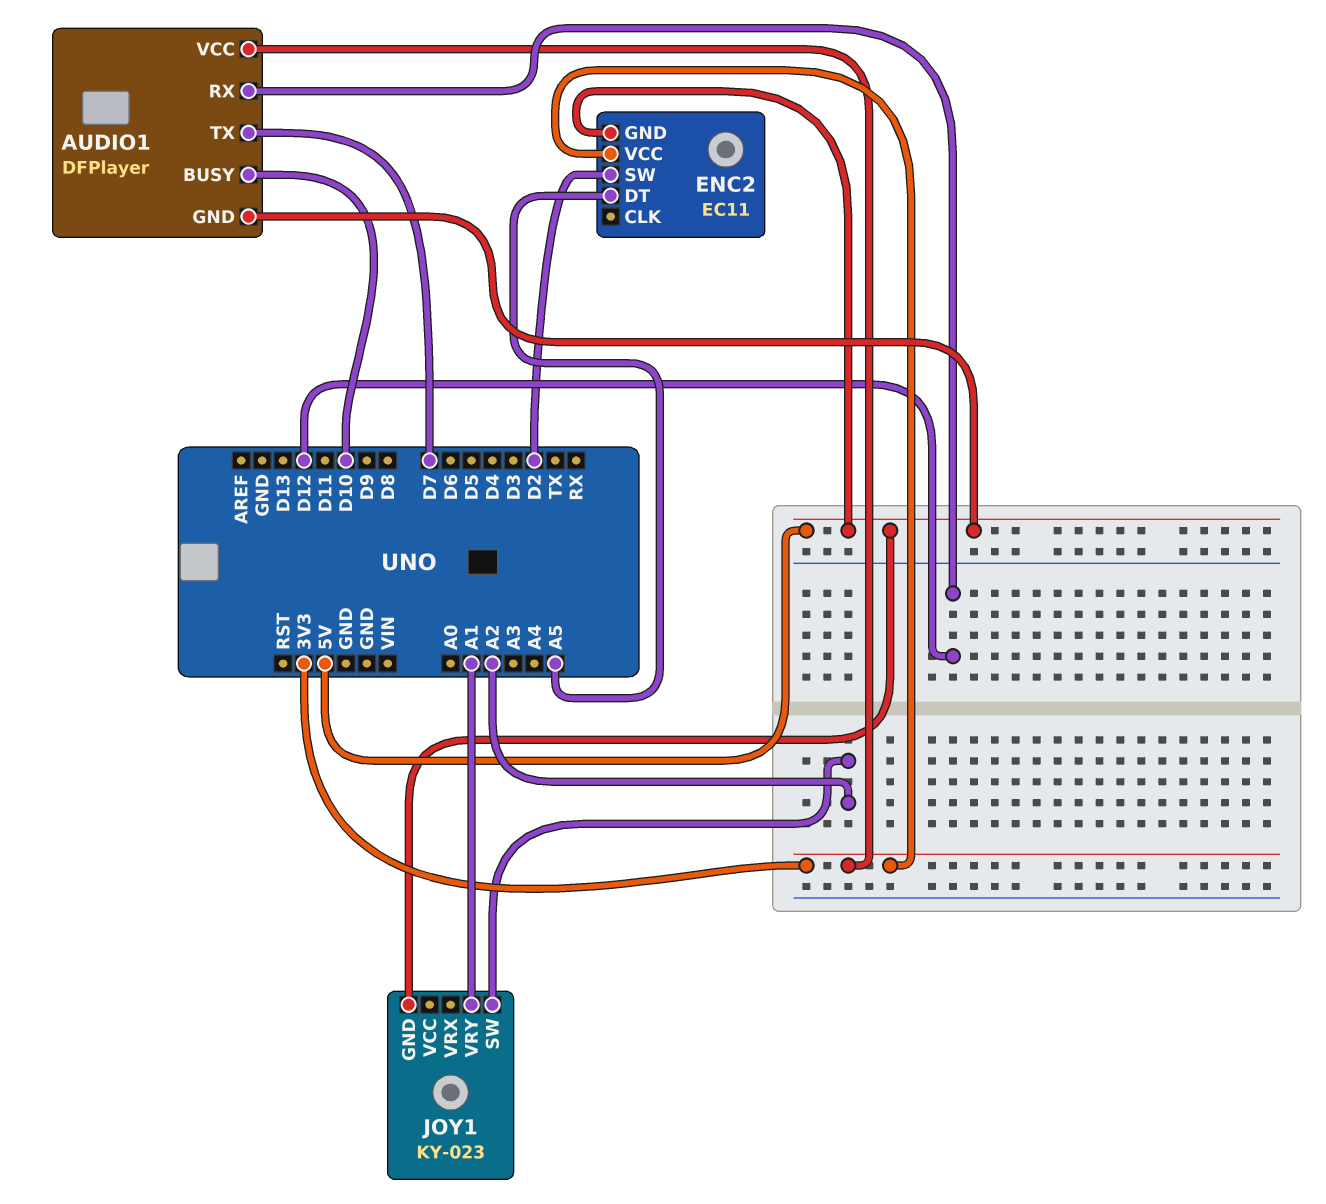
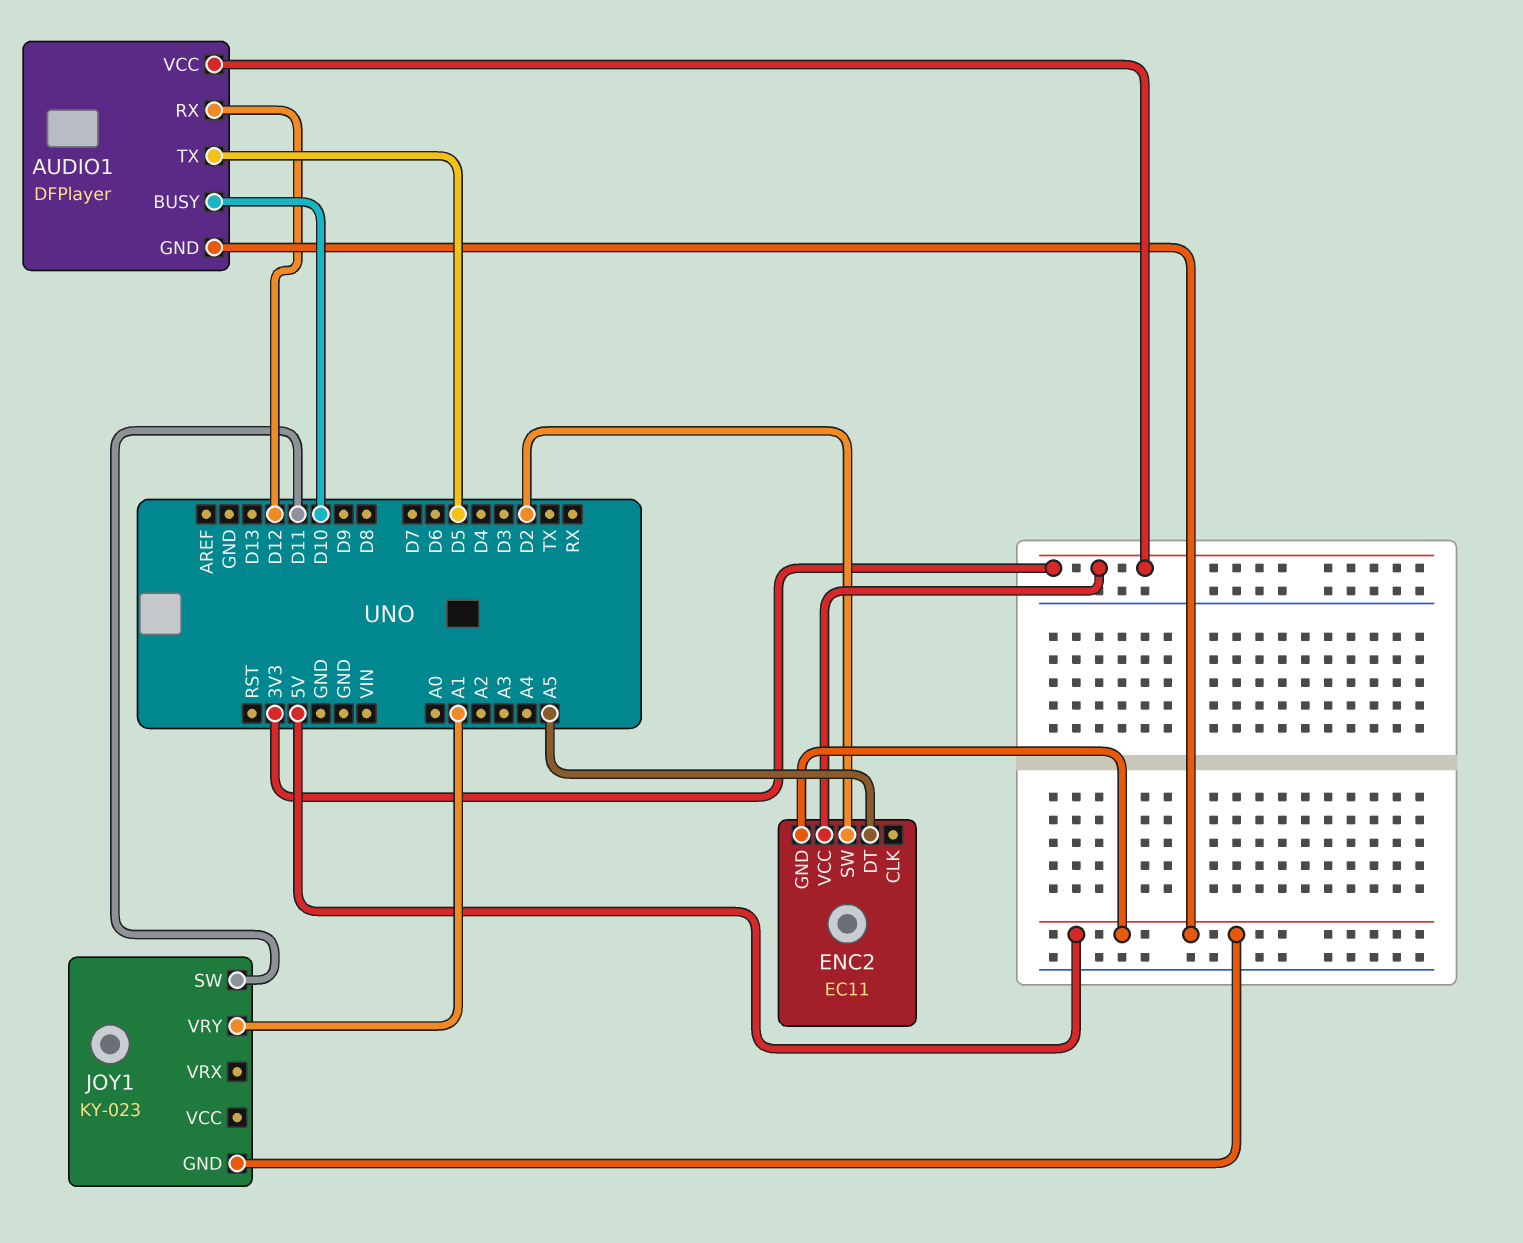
AUDIO1 pin TX: D7 -> D5
JOY1 pin SW: A2 -> D11

